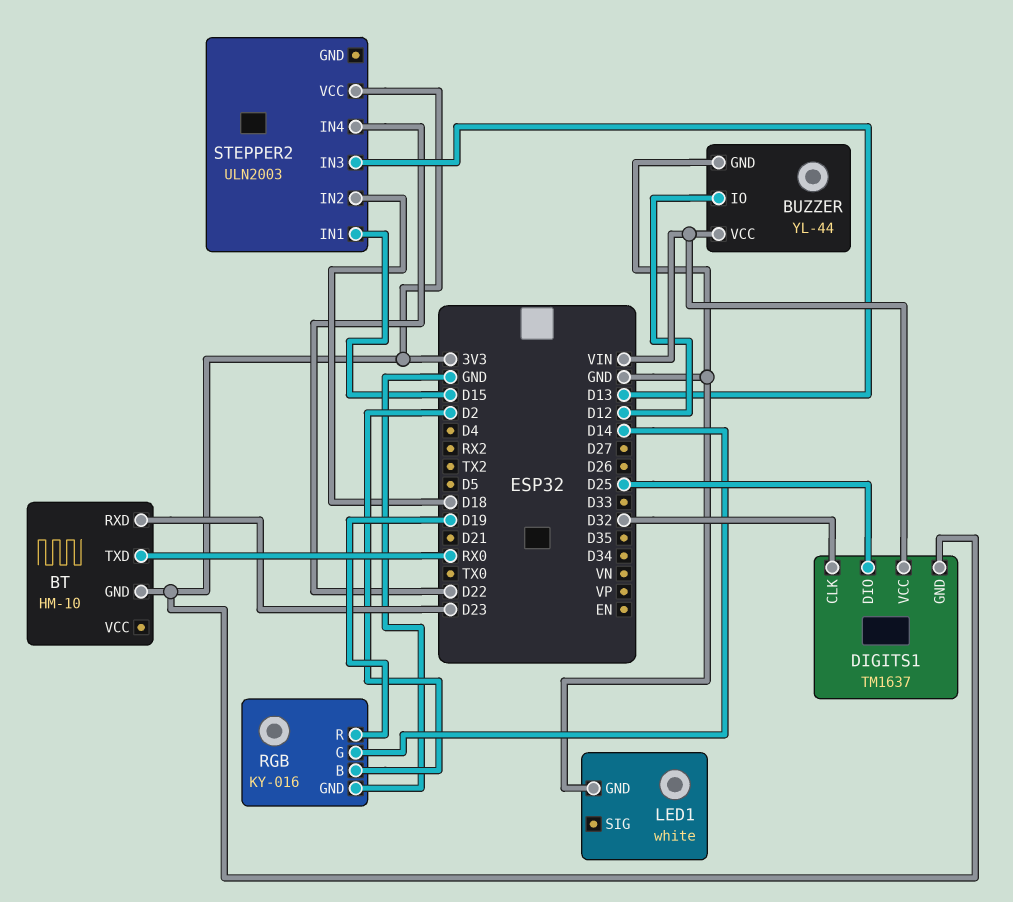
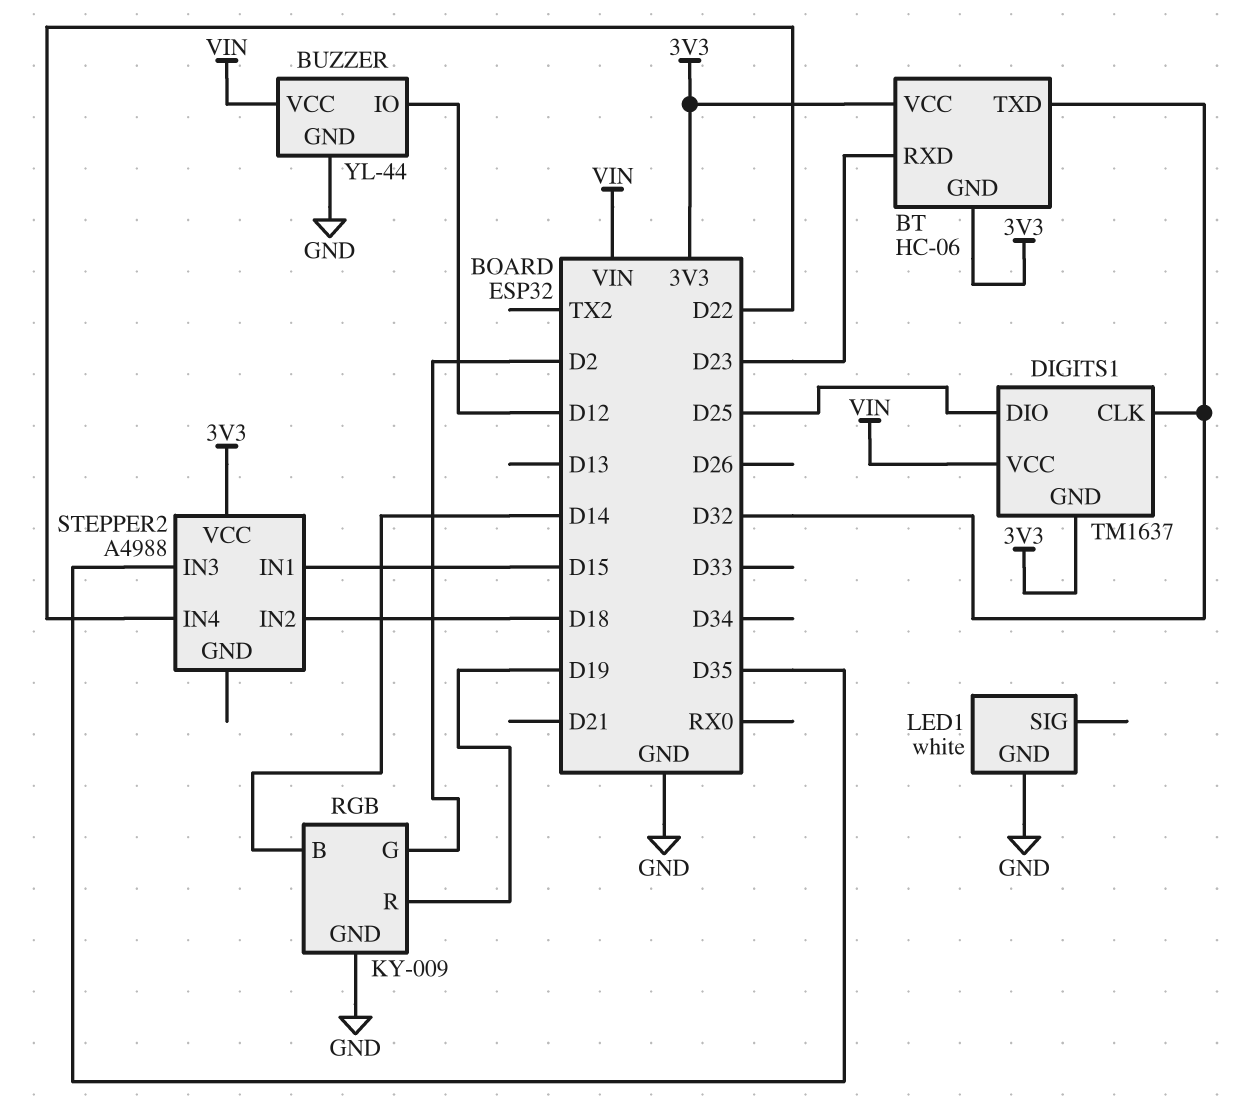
BT: HM-10 -> HC-06
BT pin TXD: RX0 -> D32
BT pin VCC: none -> 3V3
RGB: KY-016 -> KY-009
RGB pin B: D2 -> D14
RGB pin G: D14 -> D2
STEPPER2: ULN2003 -> A4988
STEPPER2 pin IN3: D13 -> D35

